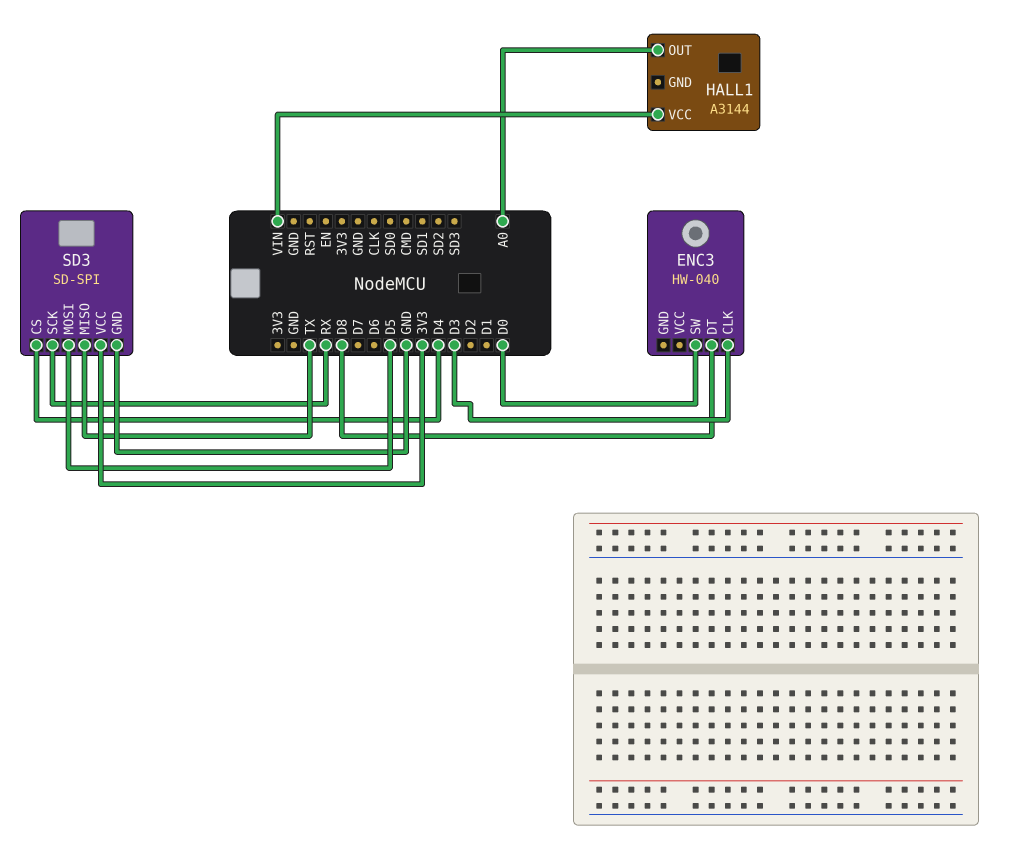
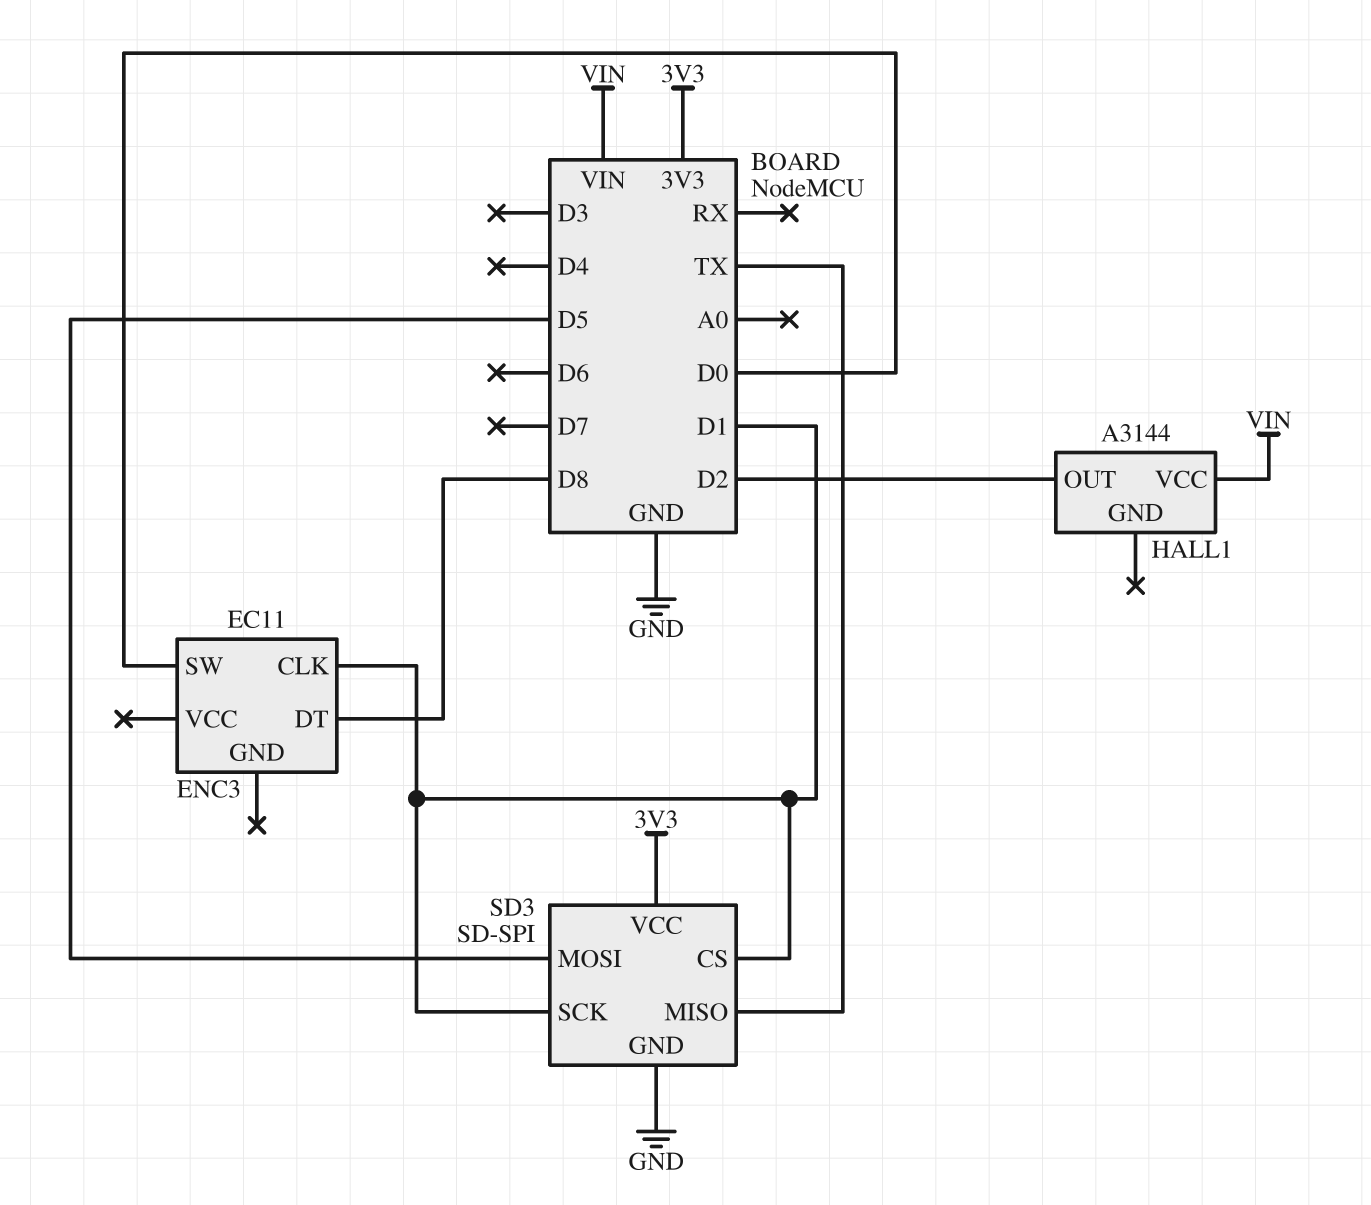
ENC3: HW-040 -> EC11
ENC3 pin CLK: D3 -> D1
HALL1 pin OUT: A0 -> D2
SD3 pin CS: D4 -> D1
SD3 pin SCK: RX -> D1

